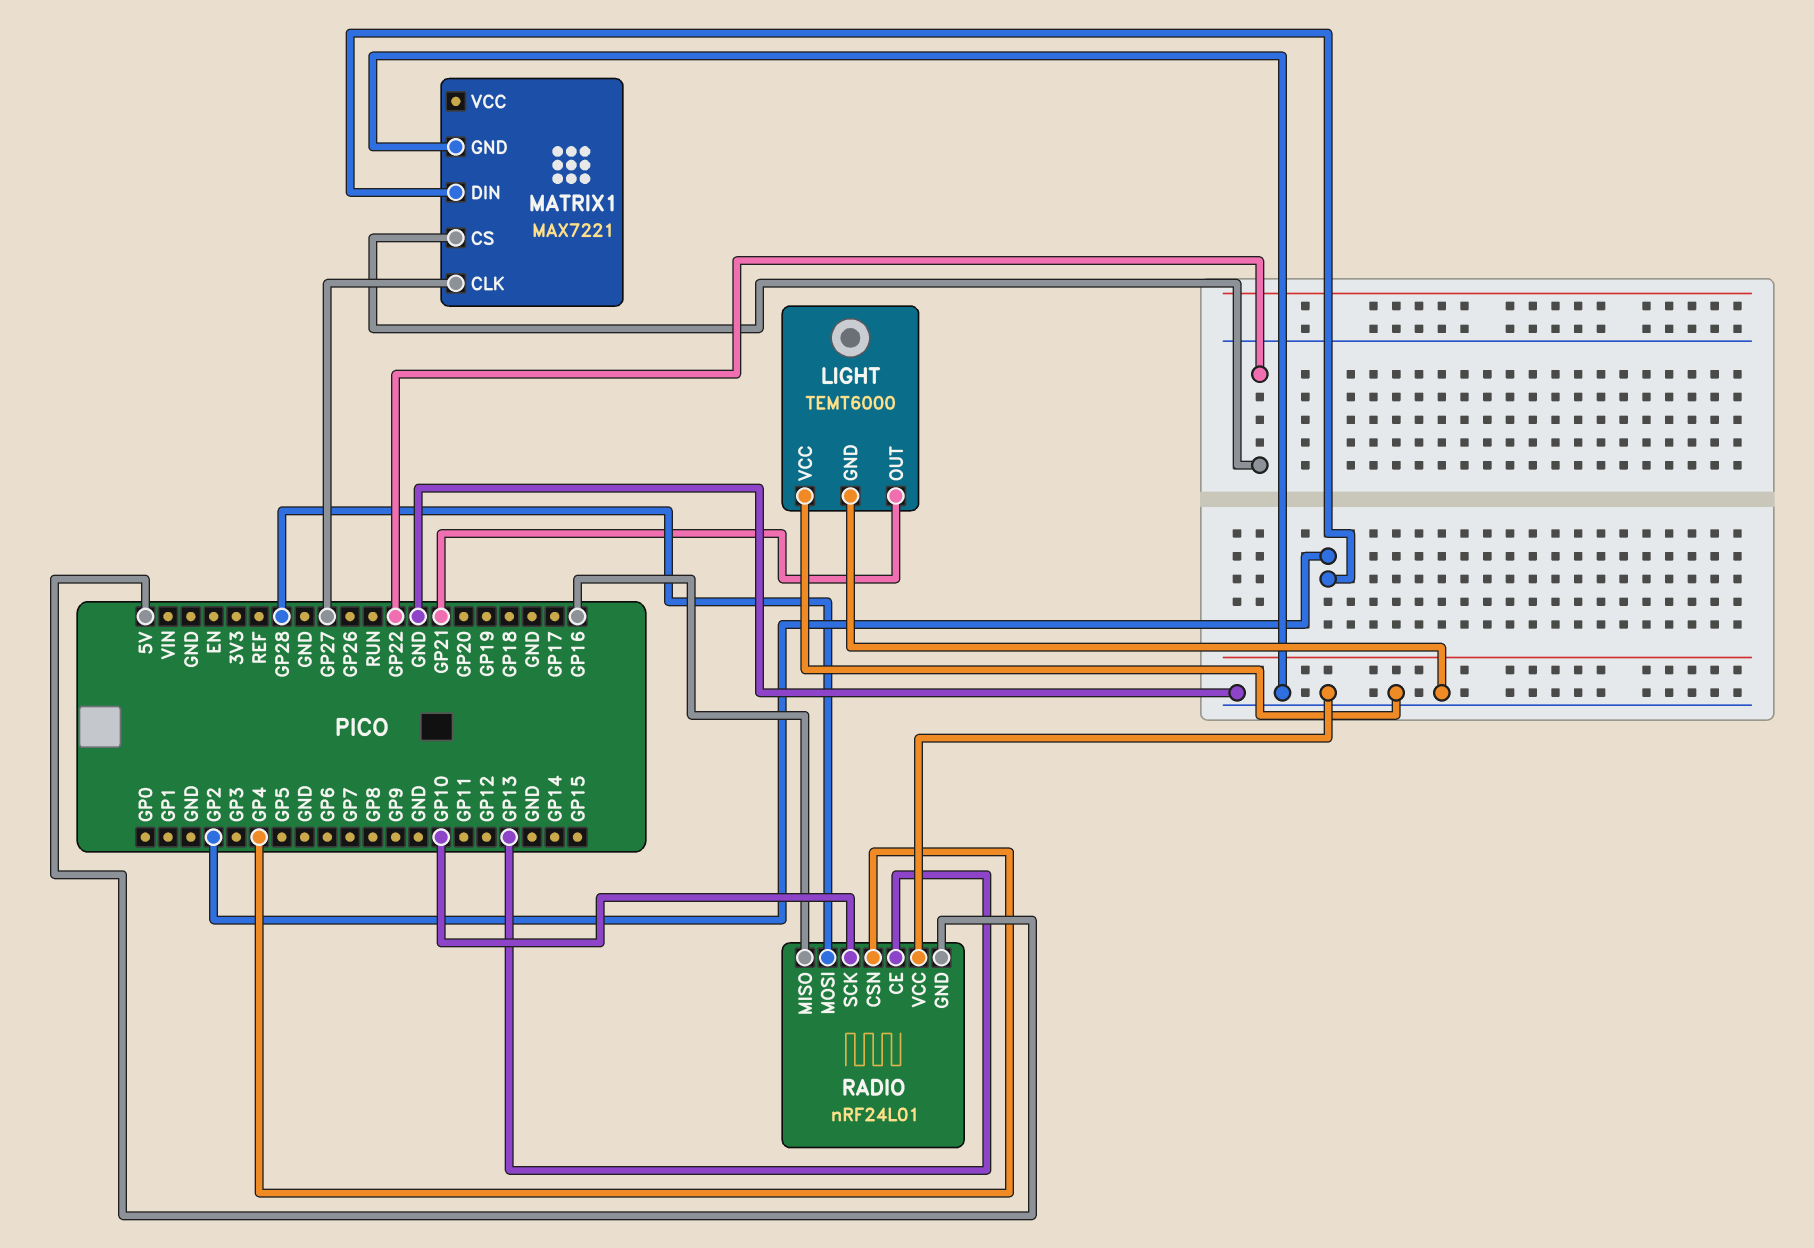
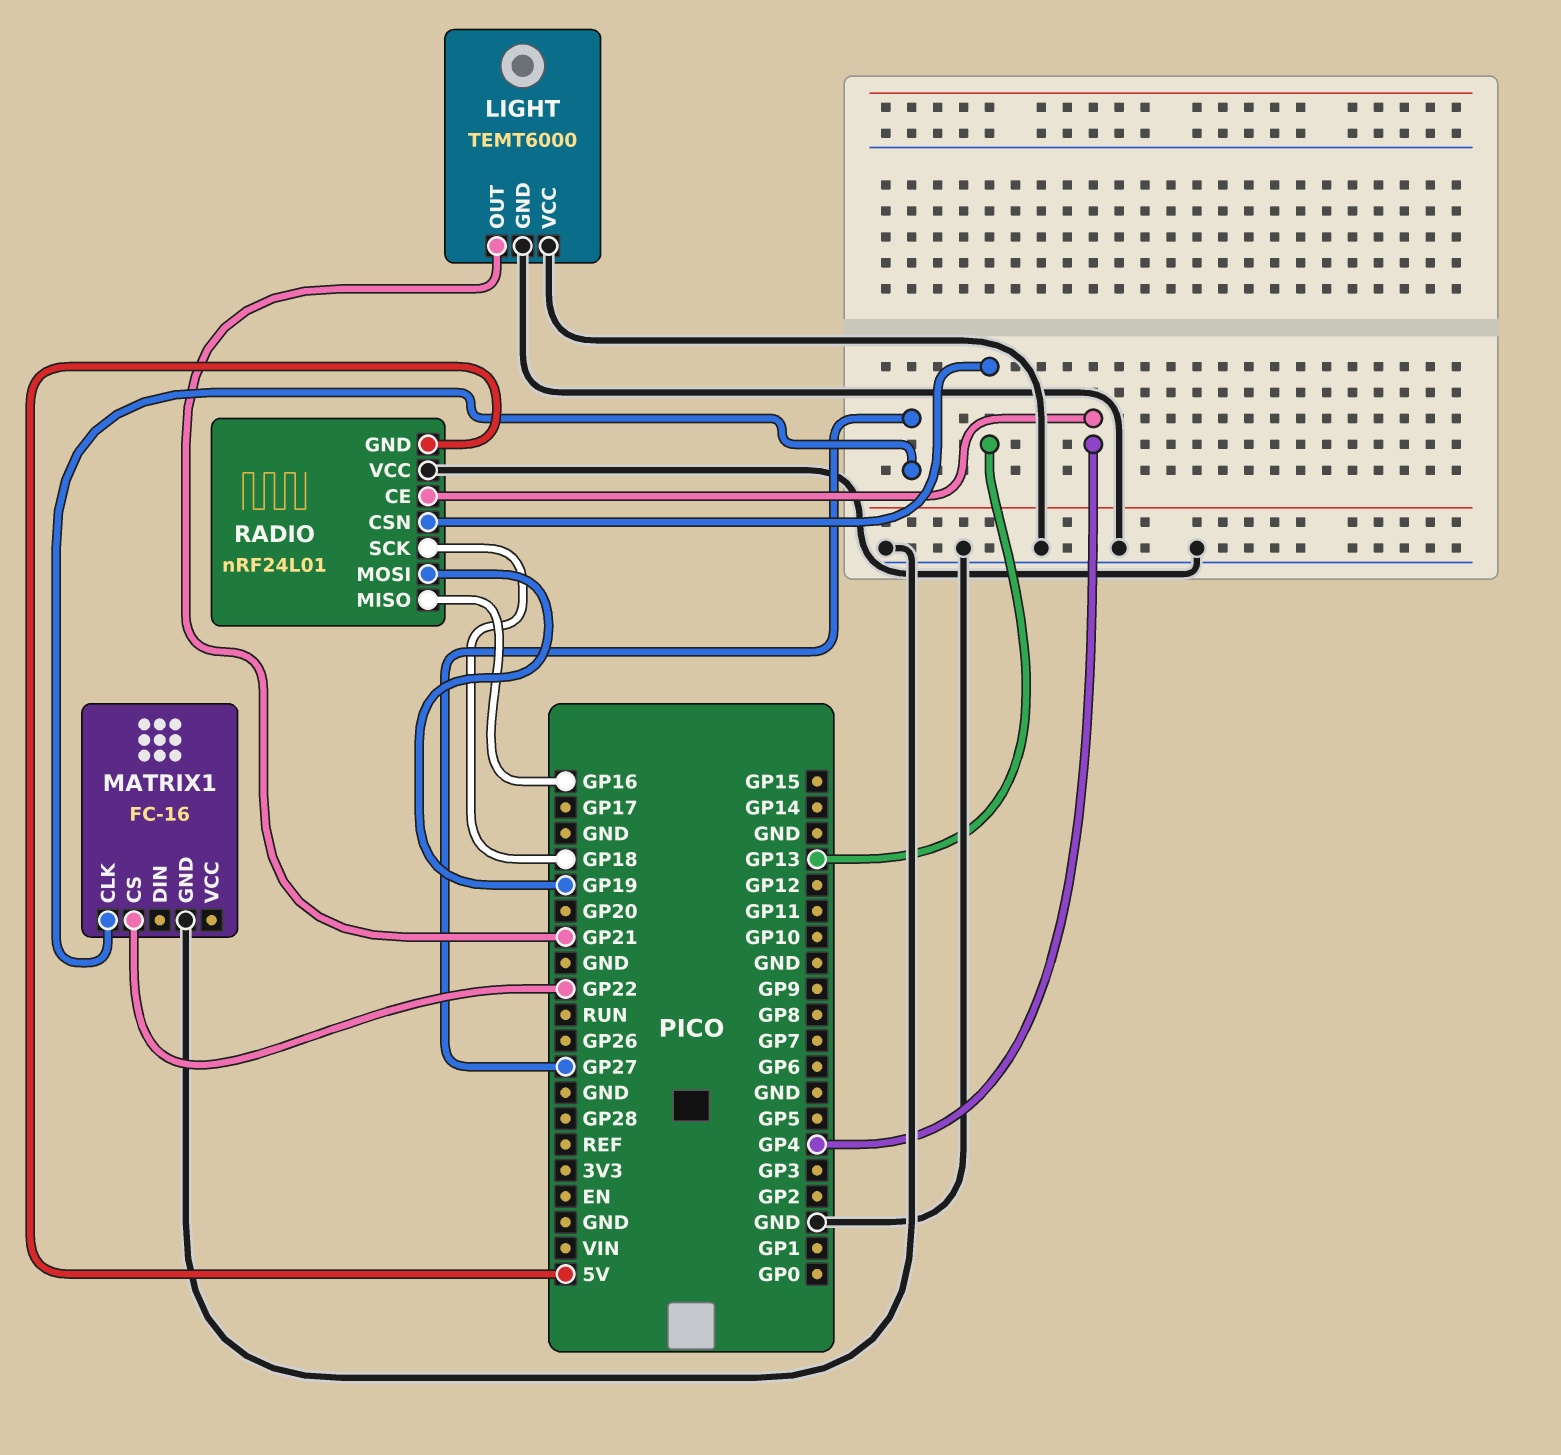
MATRIX1: MAX7221 -> FC-16
MATRIX1 pin DIN: GP2 -> none
RADIO pin CE: GP13 -> GP4
RADIO pin CSN: GP4 -> GP13
RADIO pin MOSI: GP28 -> GP19
RADIO pin SCK: GP10 -> GP18

